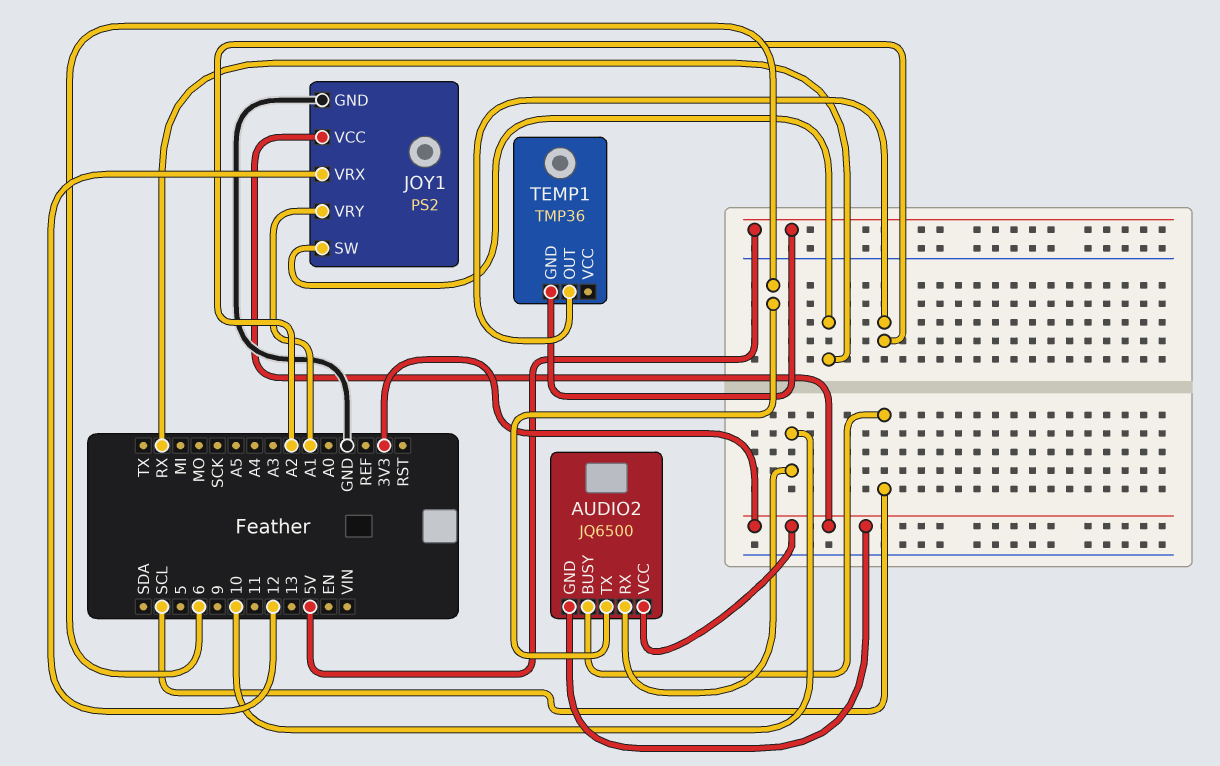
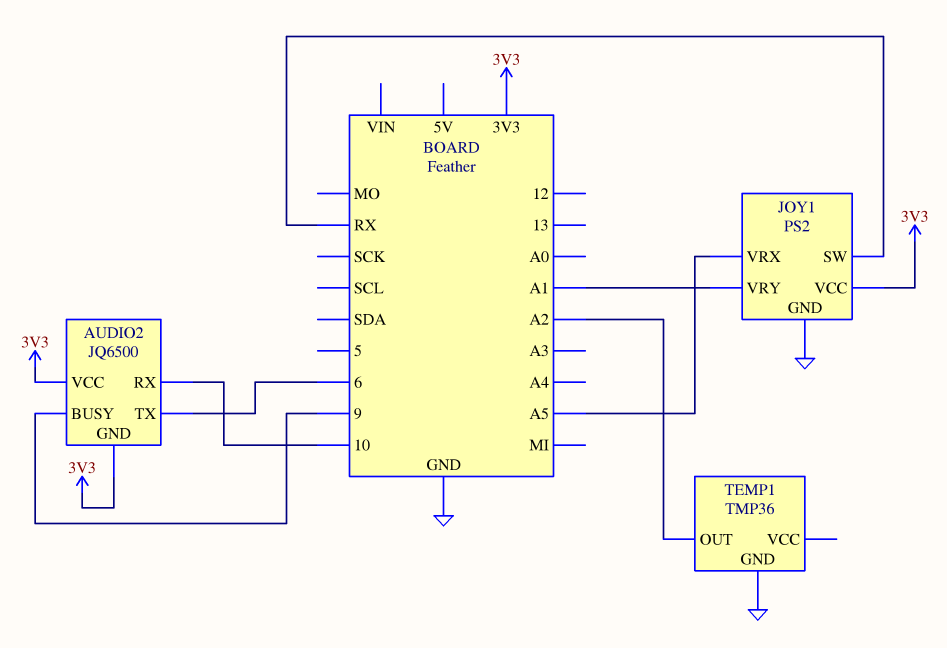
AUDIO2 pin BUSY: SCL -> 9
JOY1 pin VRX: 12 -> A5
TEMP1 pin GND: 5V -> GND

